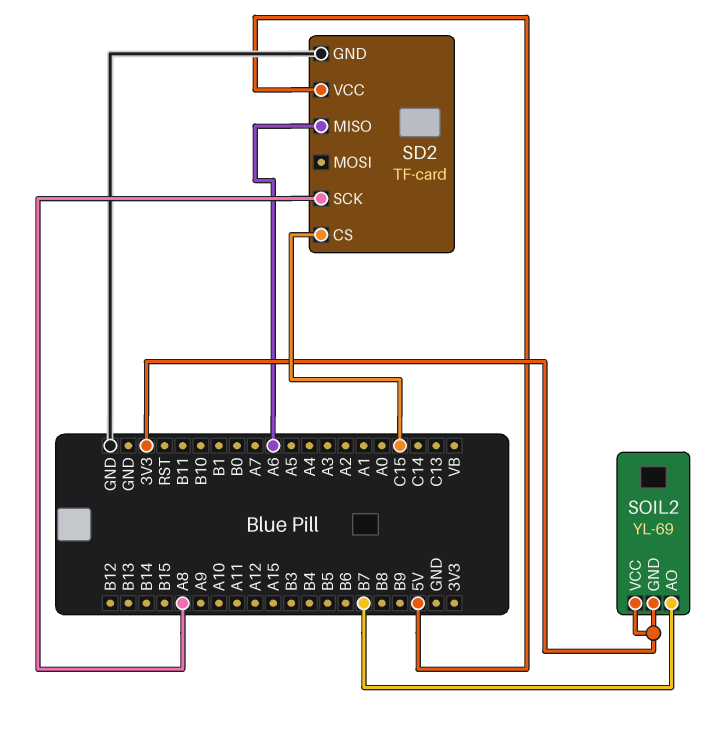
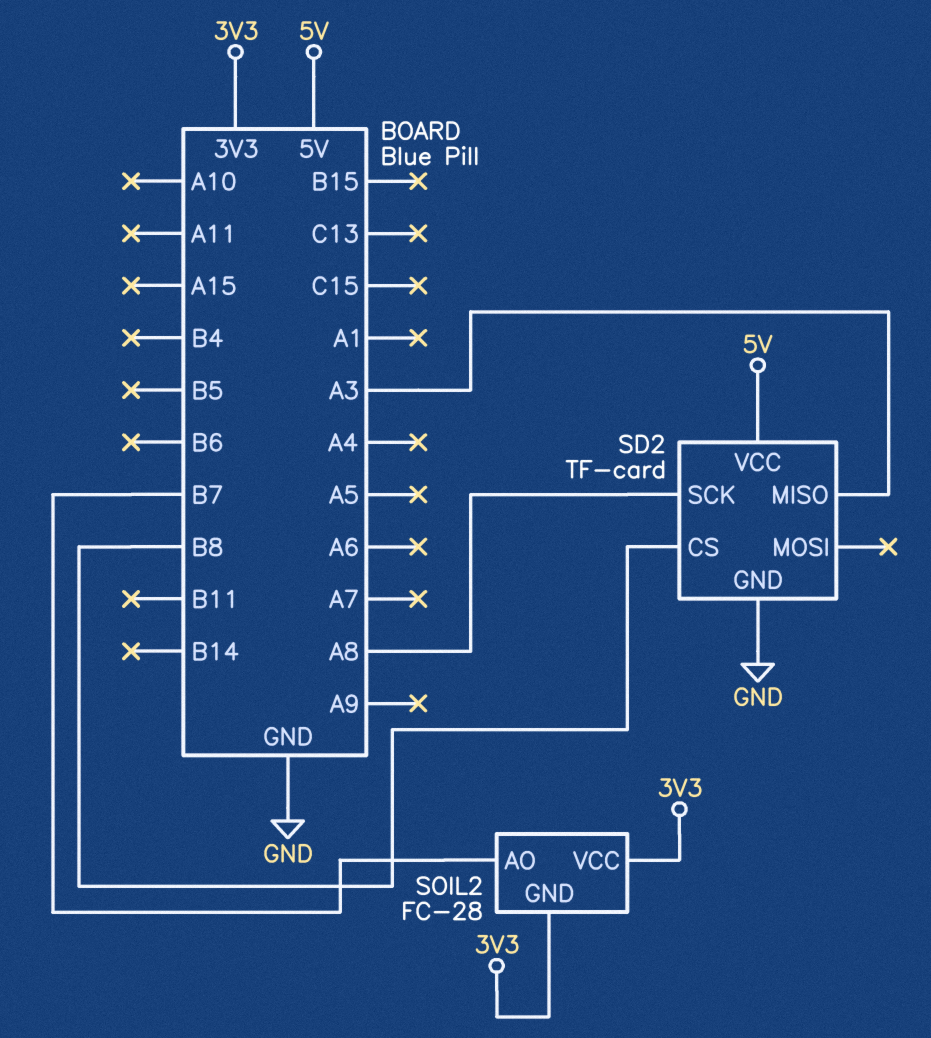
SD2 pin CS: C15 -> B8
SD2 pin MISO: A6 -> A3
SOIL2: YL-69 -> FC-28

